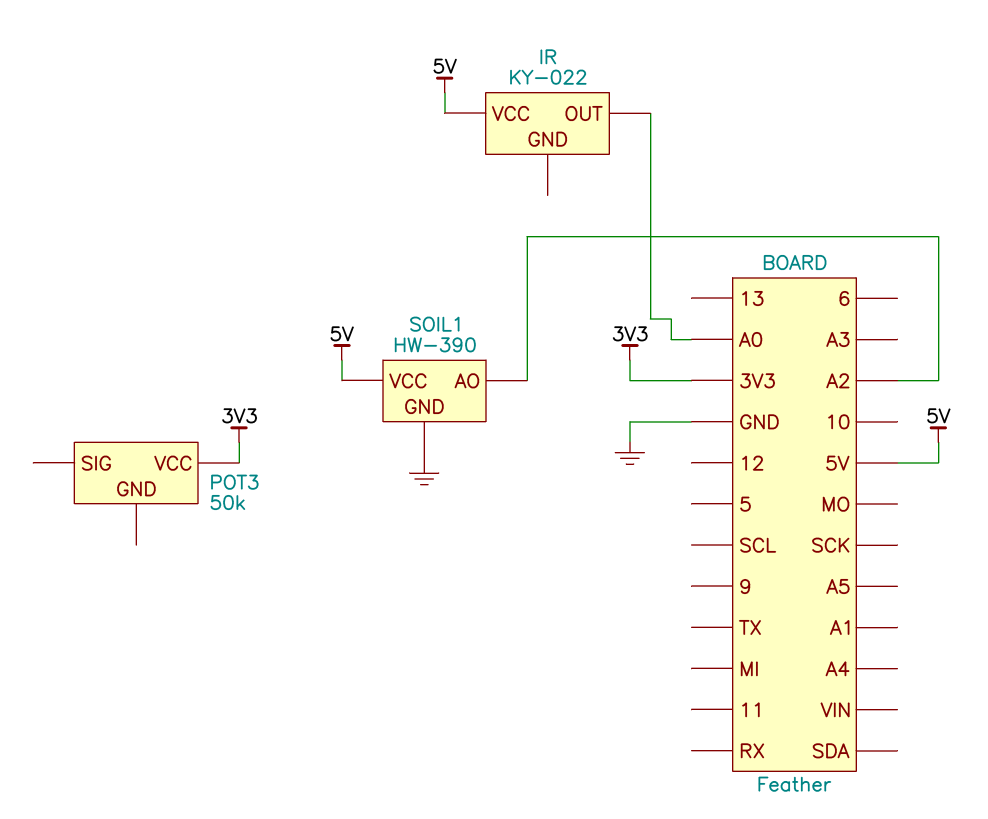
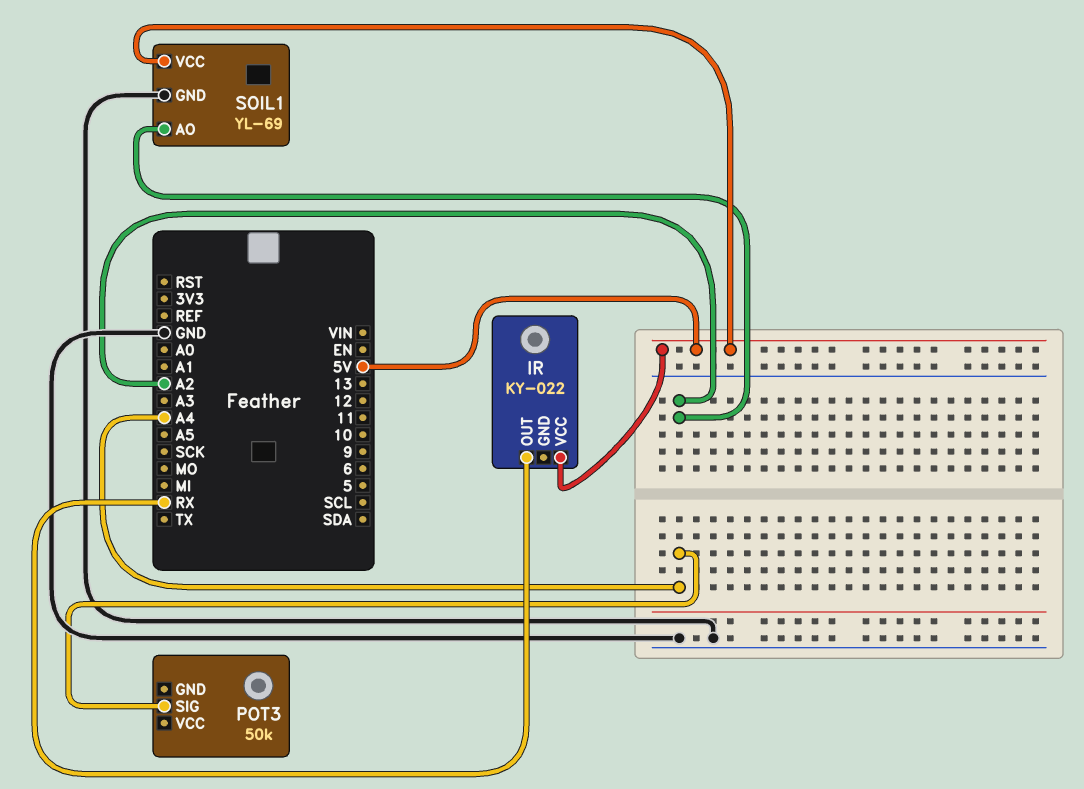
IR pin OUT: A0 -> RX
POT3 pin SIG: none -> A4
POT3 pin VCC: 3V3 -> none
SOIL1: HW-390 -> YL-69

